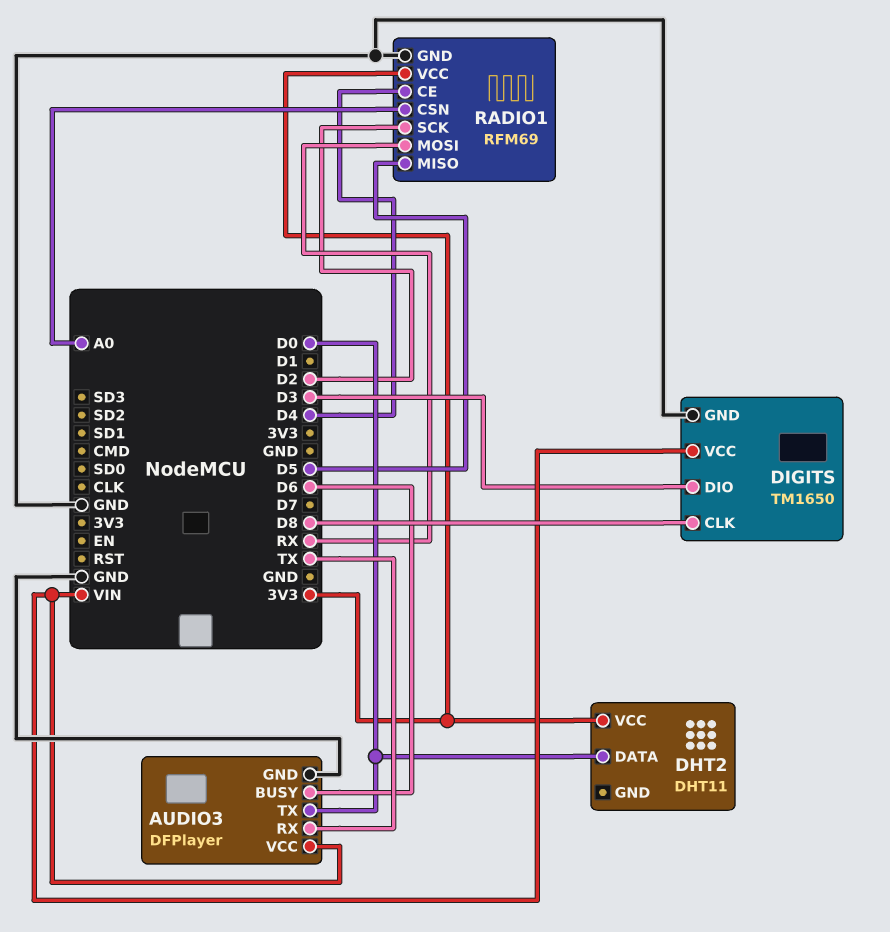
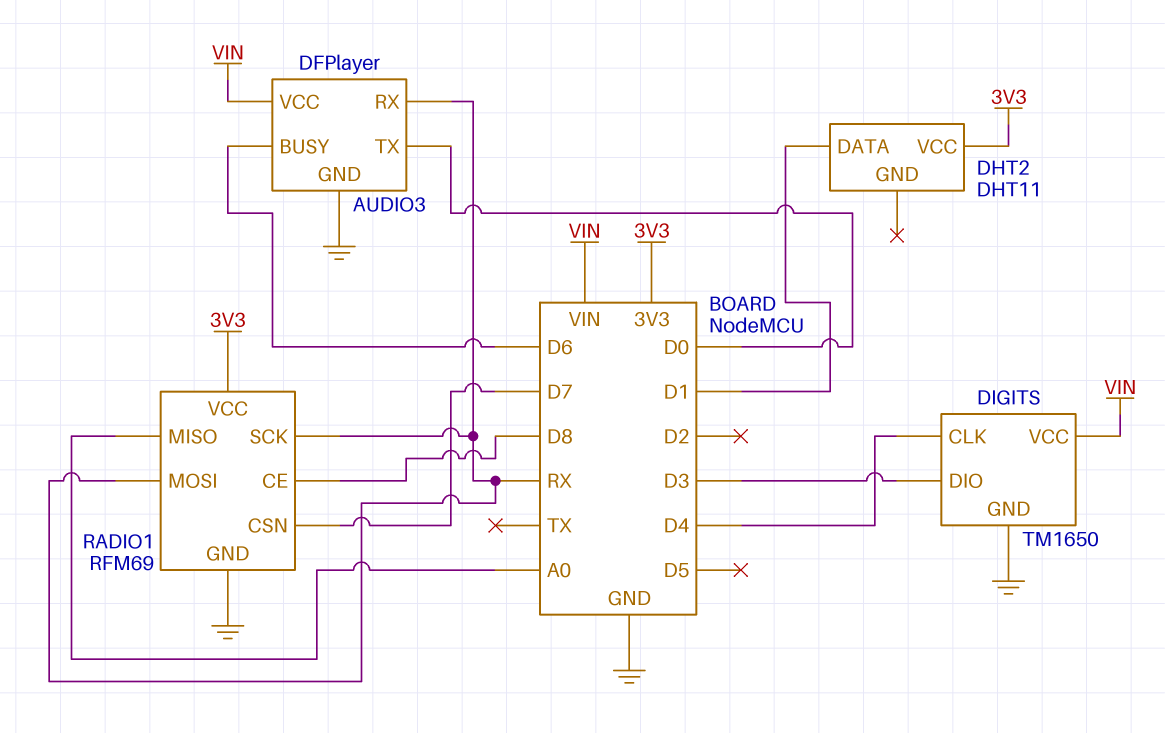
AUDIO3 pin RX: TX -> RX
DHT2 pin DATA: D0 -> D1
DIGITS pin CLK: D8 -> D4
RADIO1 pin CE: D4 -> D8
RADIO1 pin CSN: A0 -> D7
RADIO1 pin MISO: D5 -> A0
RADIO1 pin SCK: D2 -> RX

